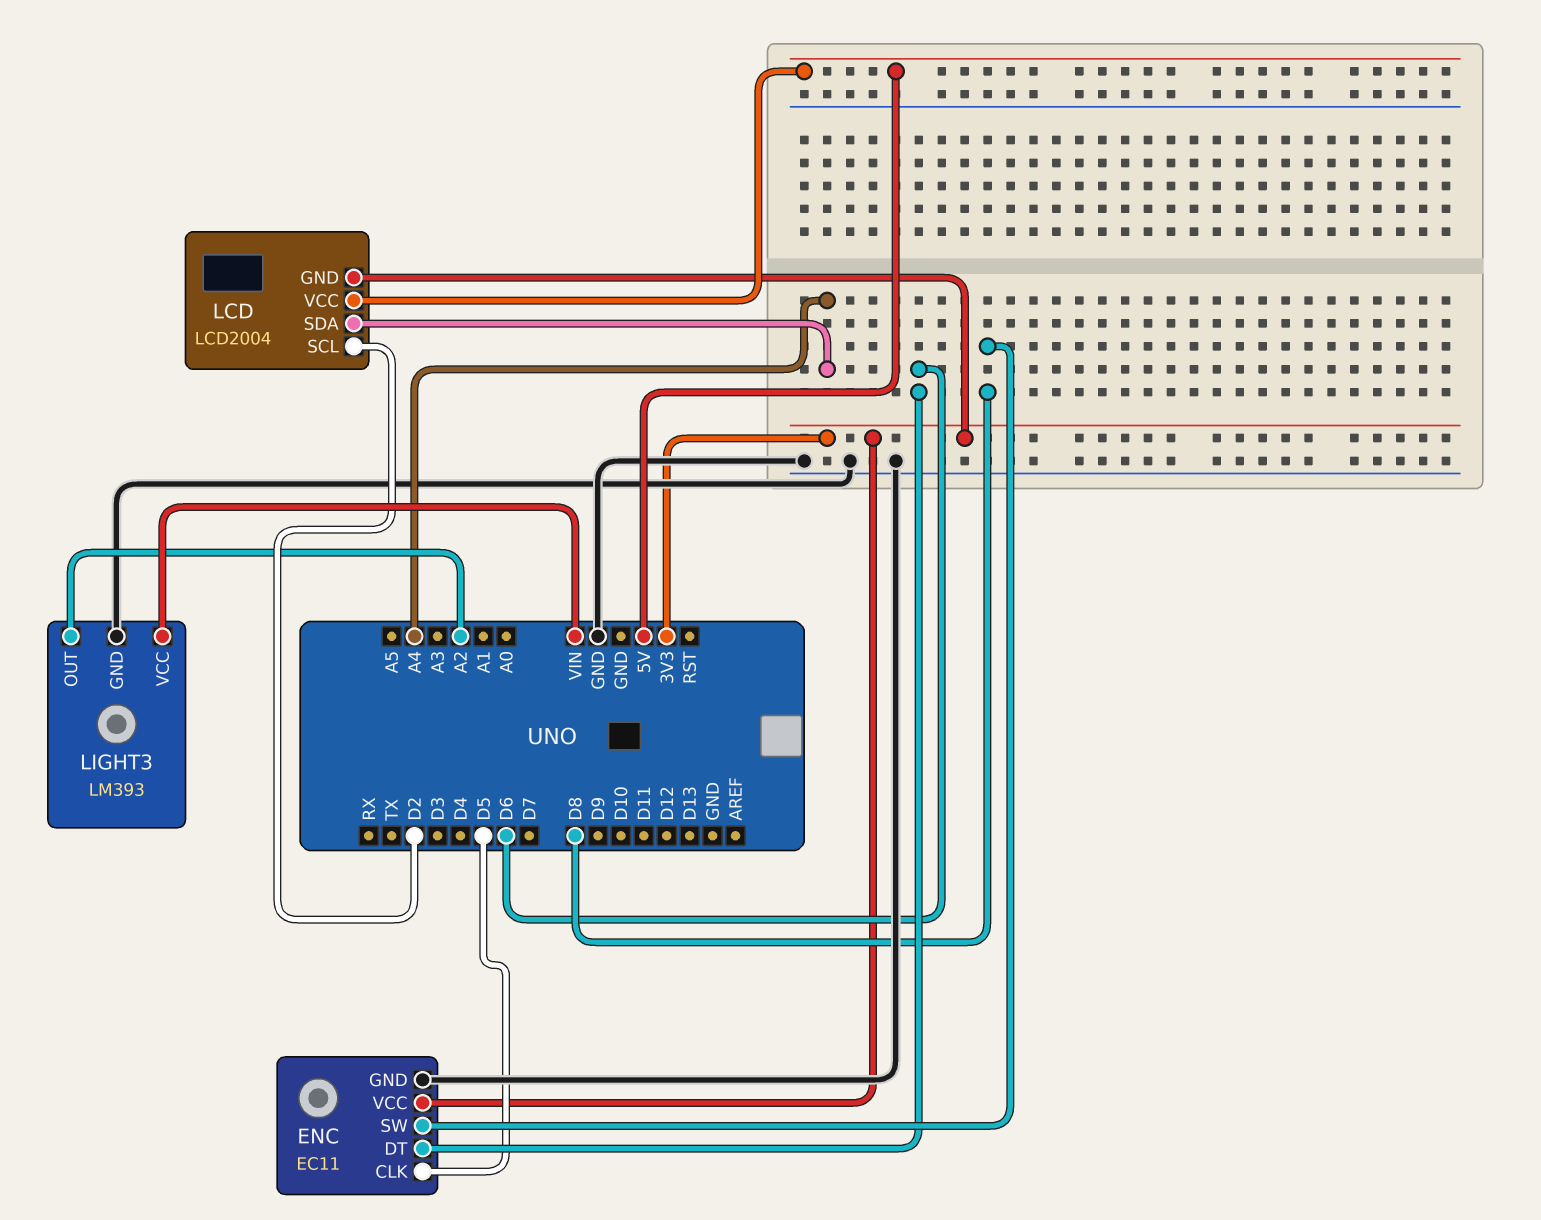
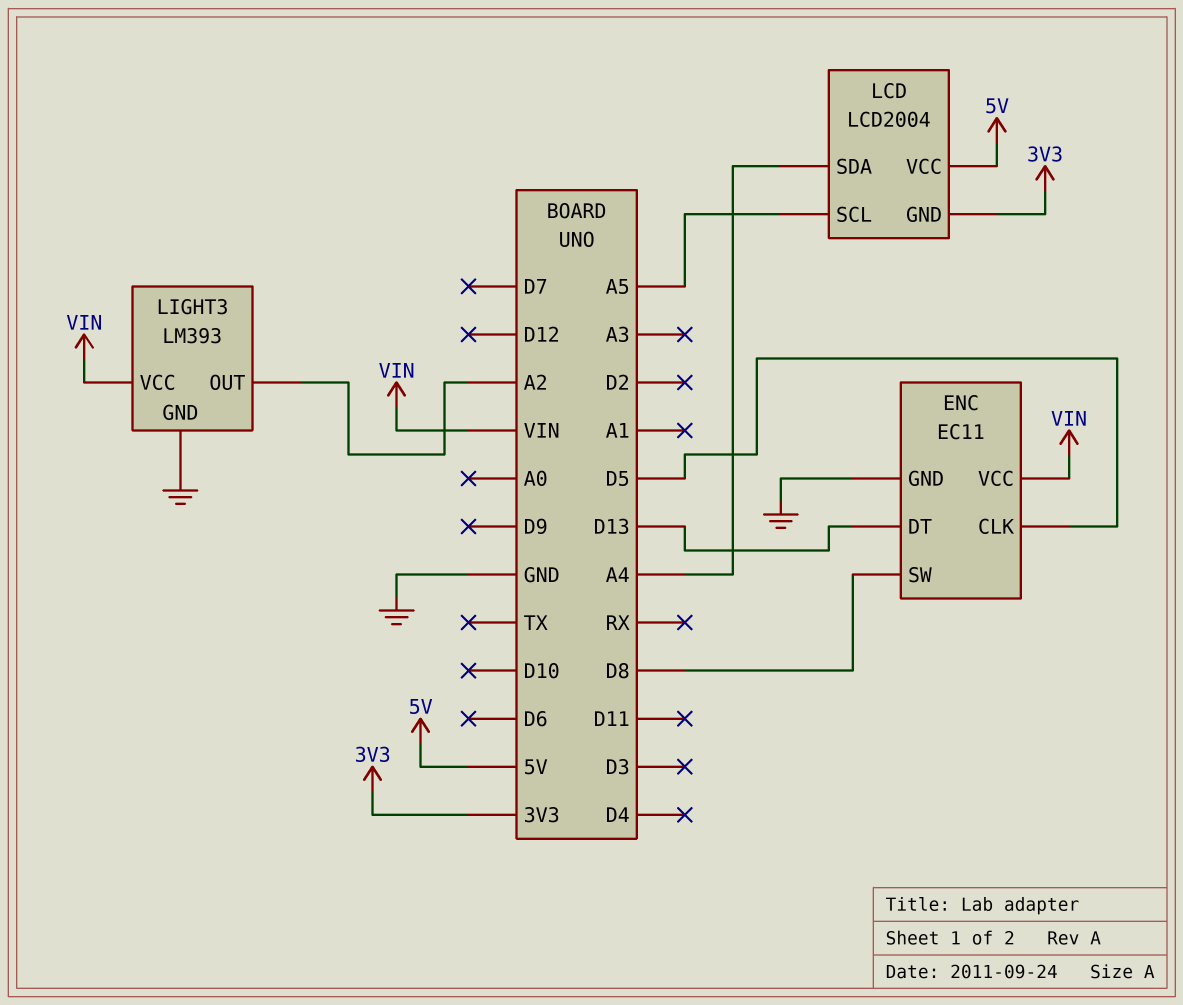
ENC pin DT: D6 -> D13
ENC pin VCC: 3V3 -> VIN
LCD pin SCL: D2 -> A5

